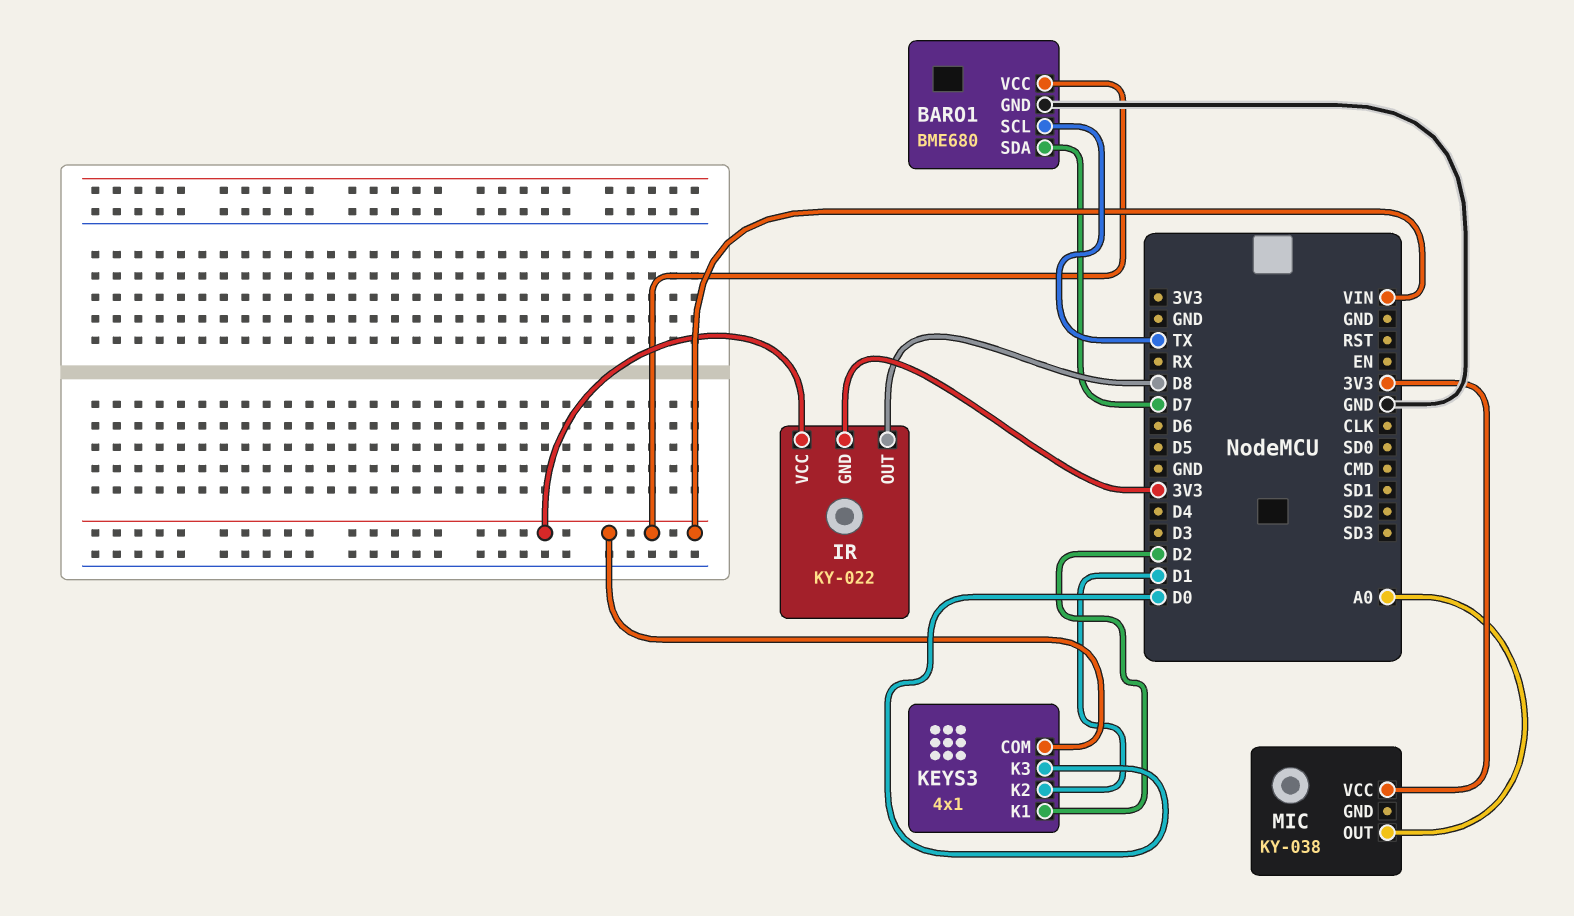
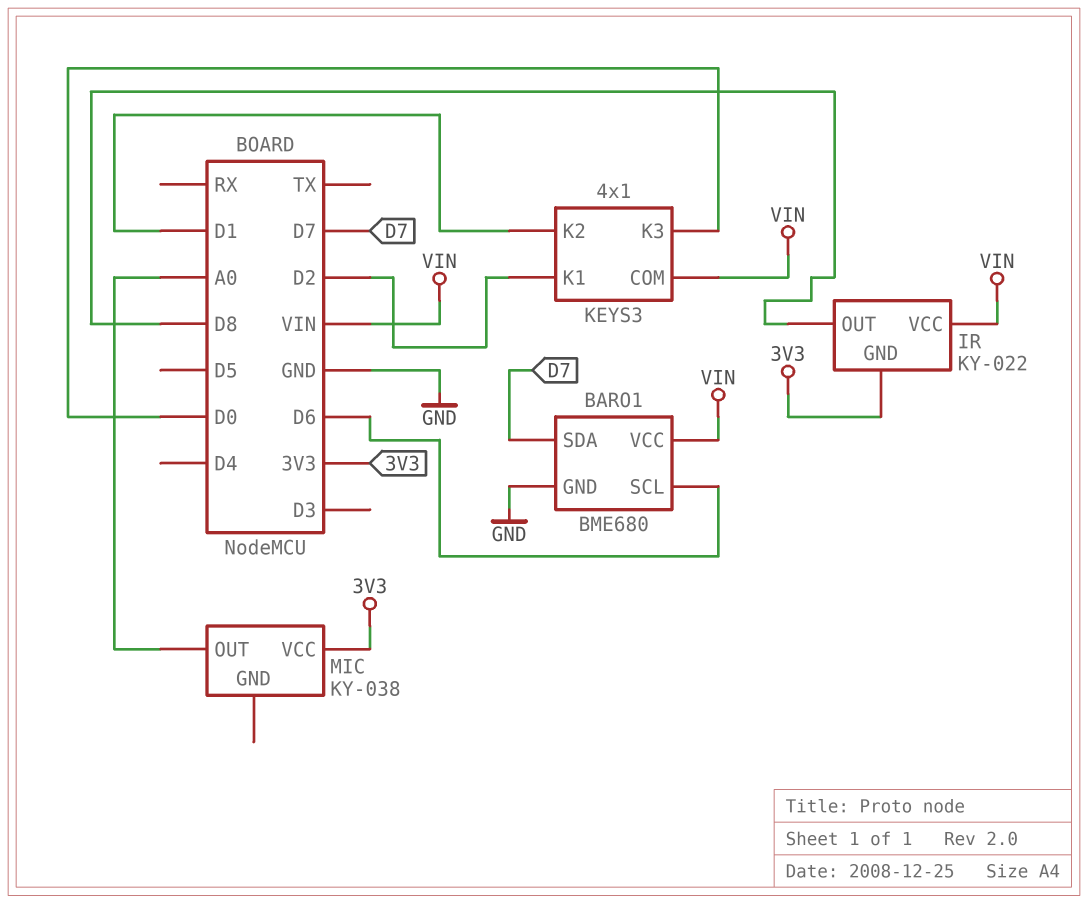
BARO1 pin SCL: TX -> D6

